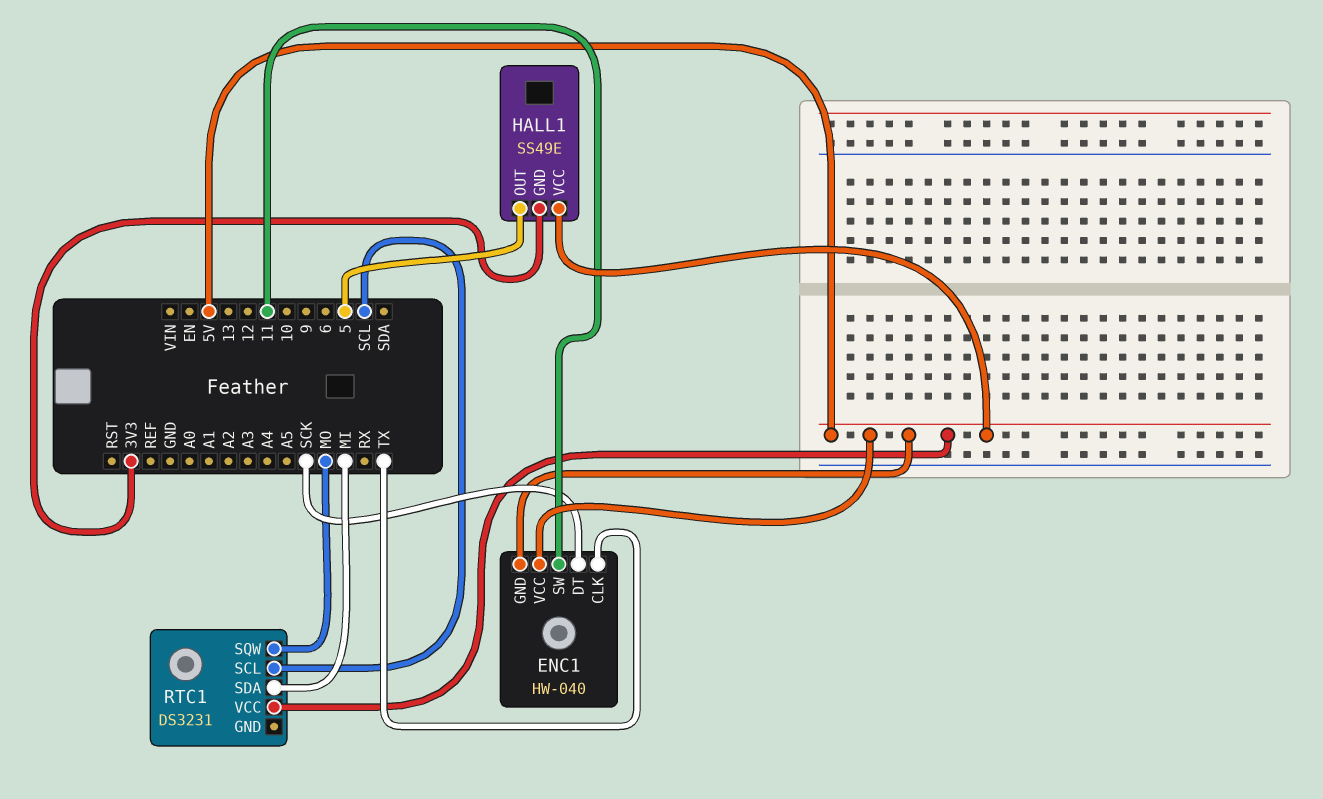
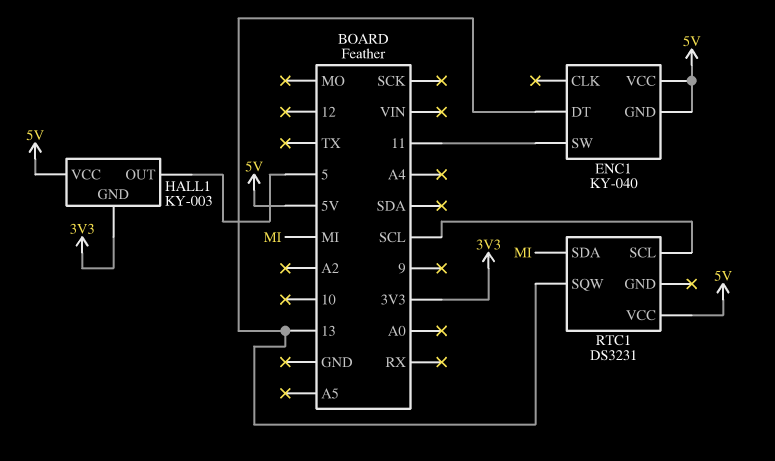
ENC1: HW-040 -> KY-040
ENC1 pin CLK: TX -> none
ENC1 pin DT: SCK -> 13
HALL1: SS49E -> KY-003
RTC1 pin SQW: MO -> 13

